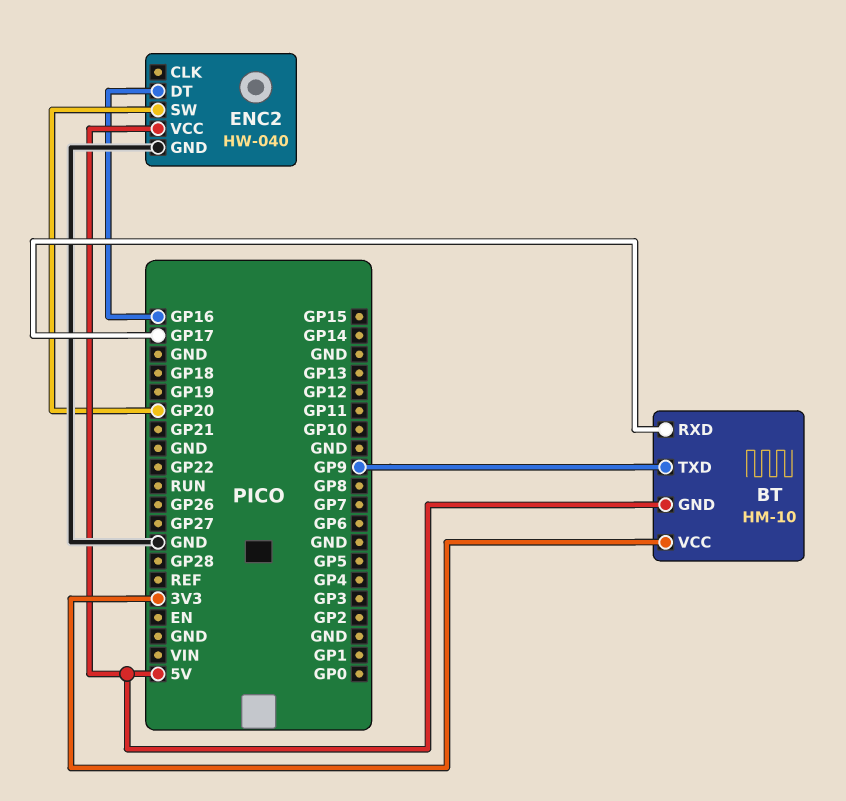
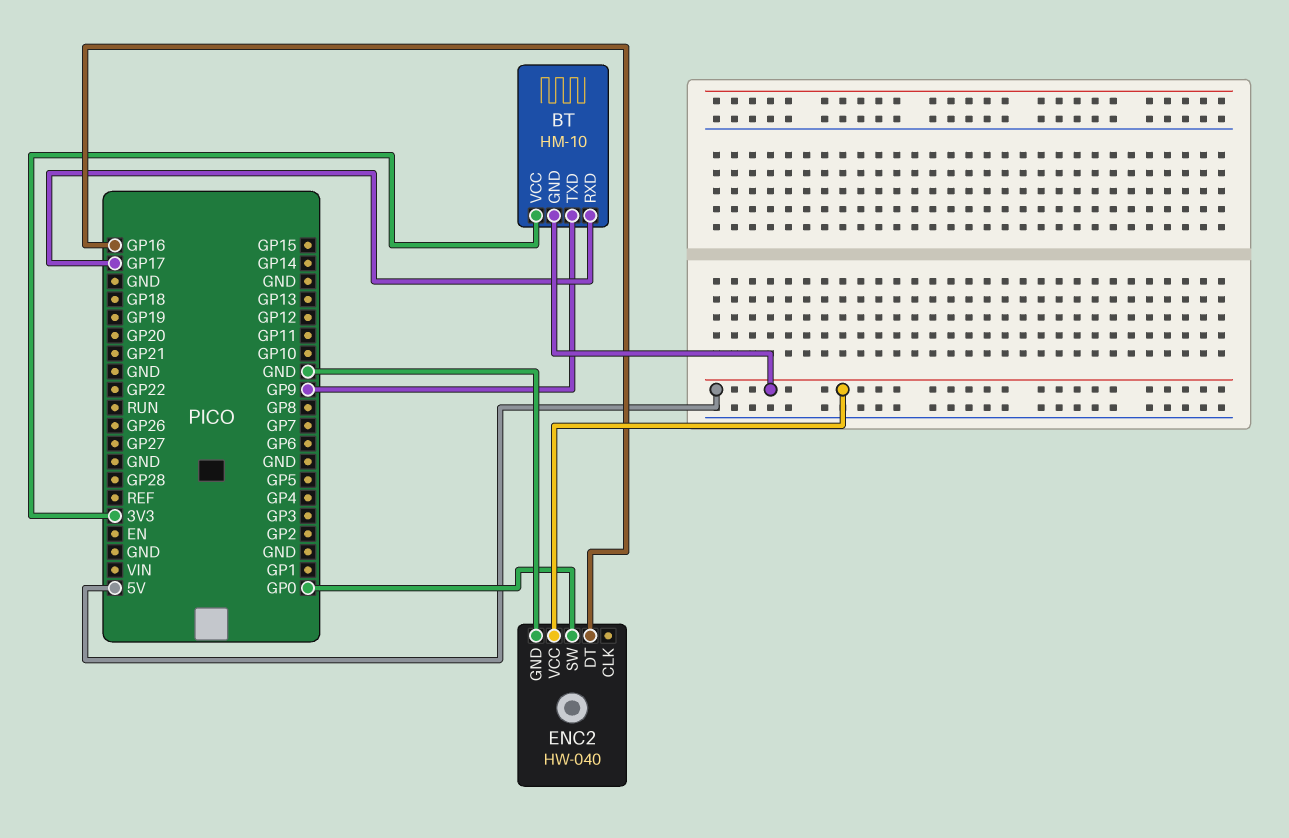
ENC2 pin SW: GP20 -> GP0

